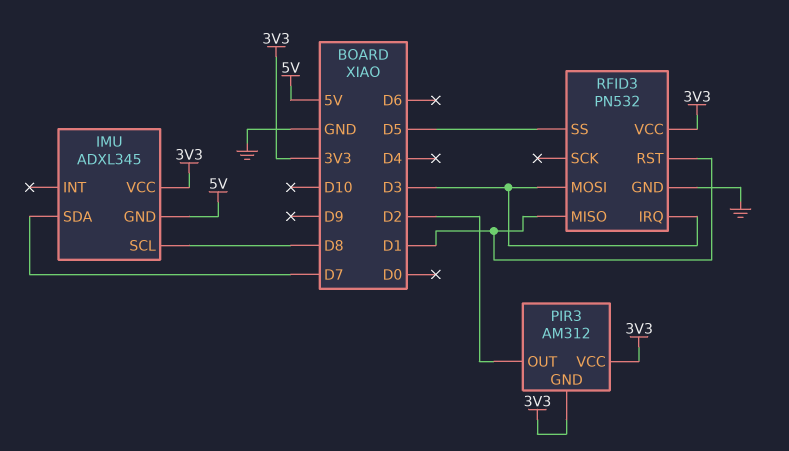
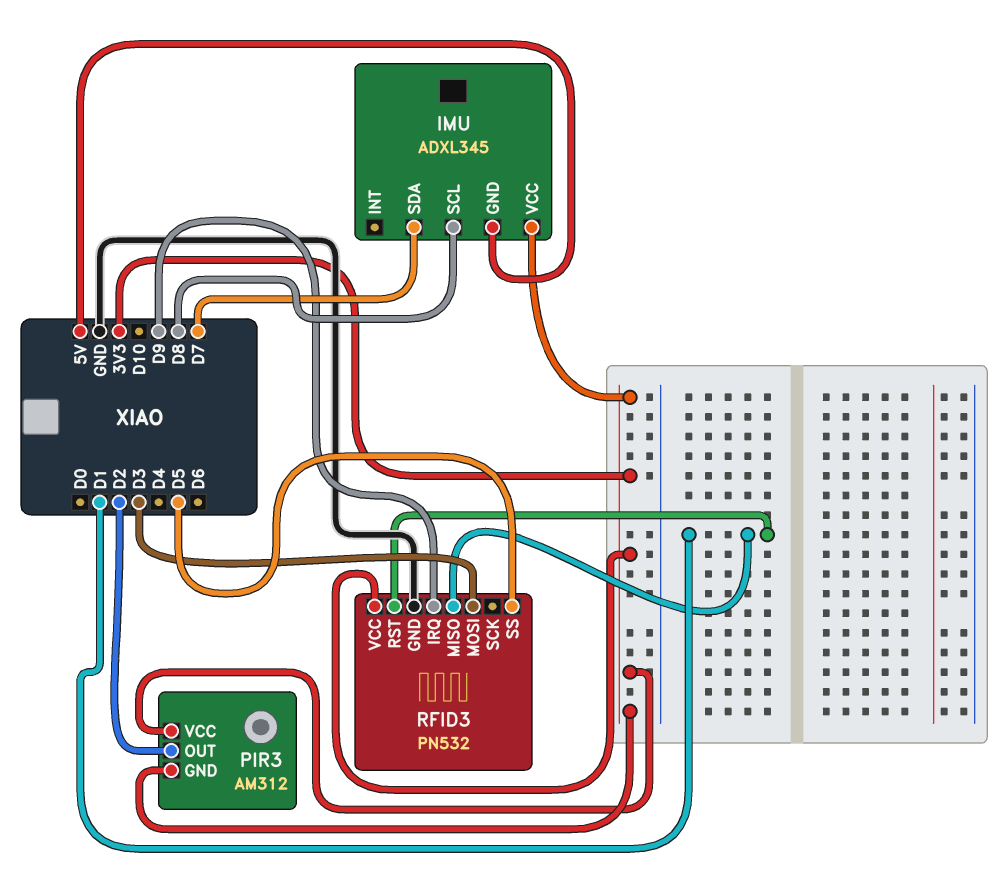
RFID3 pin IRQ: D3 -> D9

